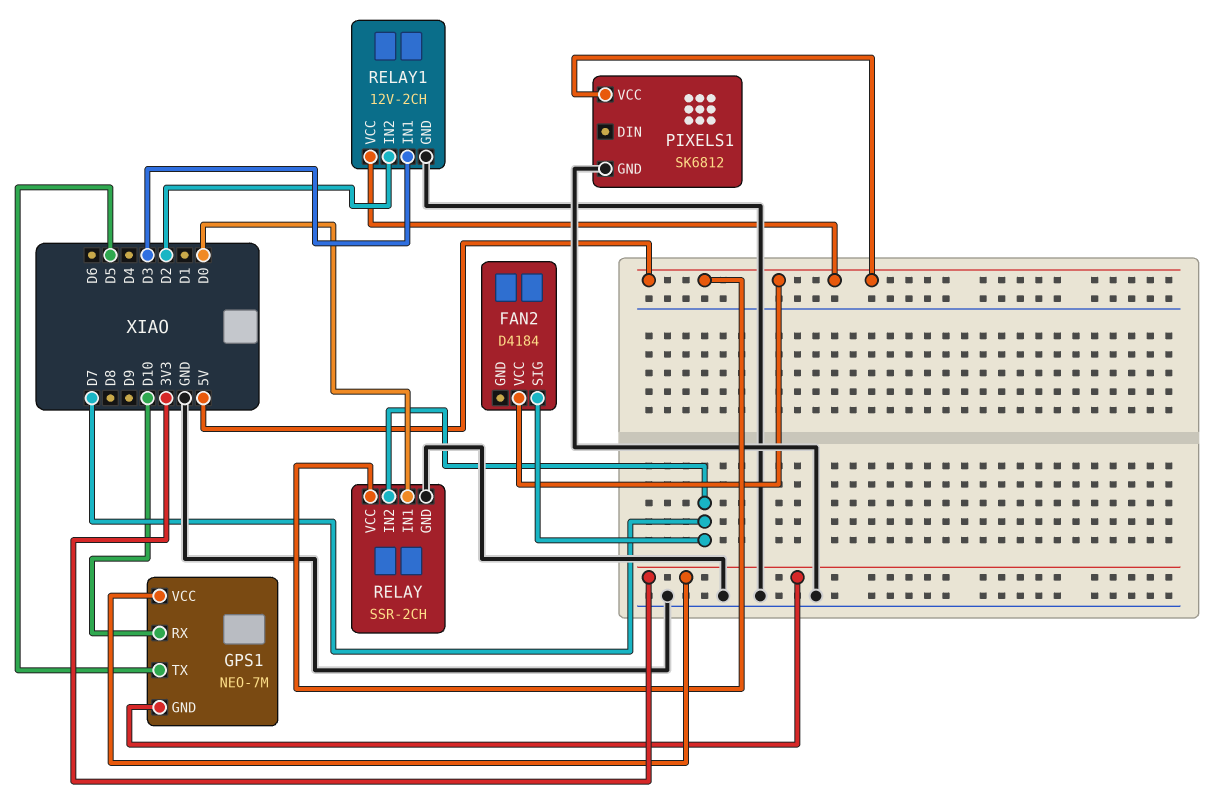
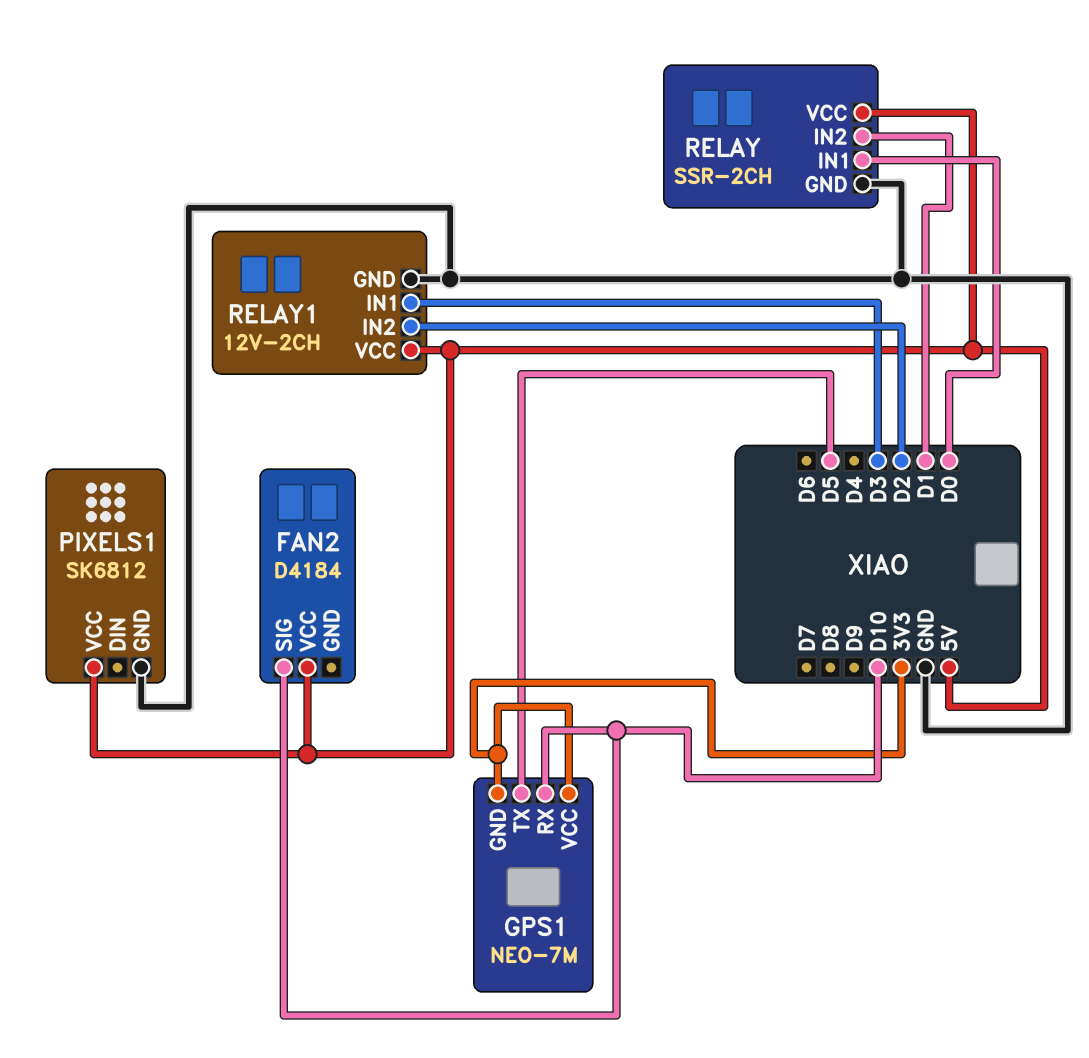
FAN2 pin SIG: D7 -> D10
RELAY pin IN2: D7 -> D1

